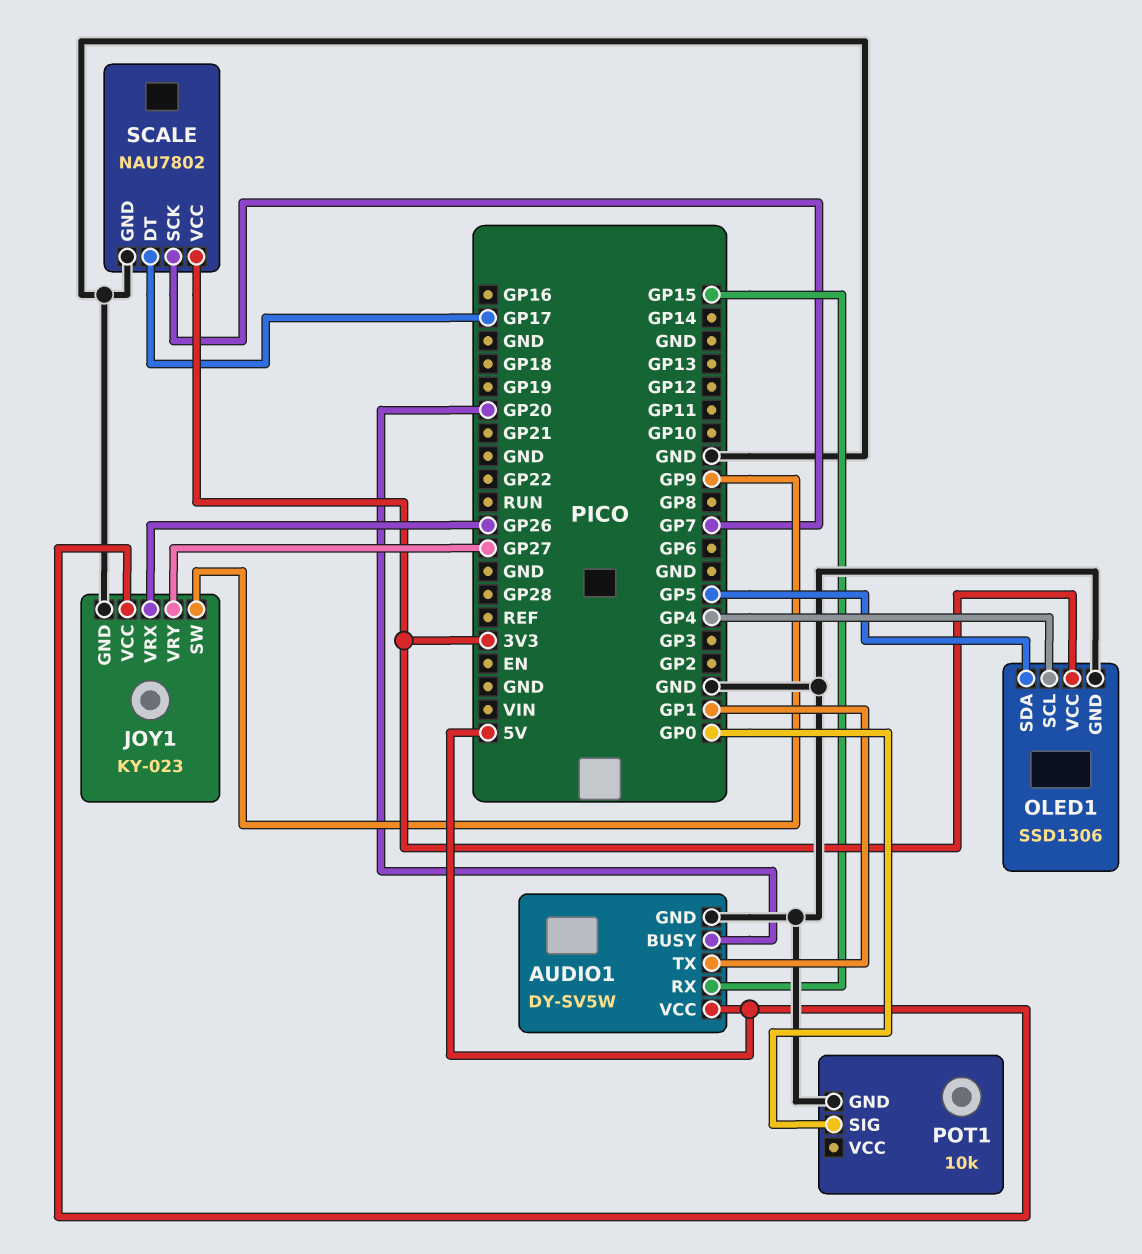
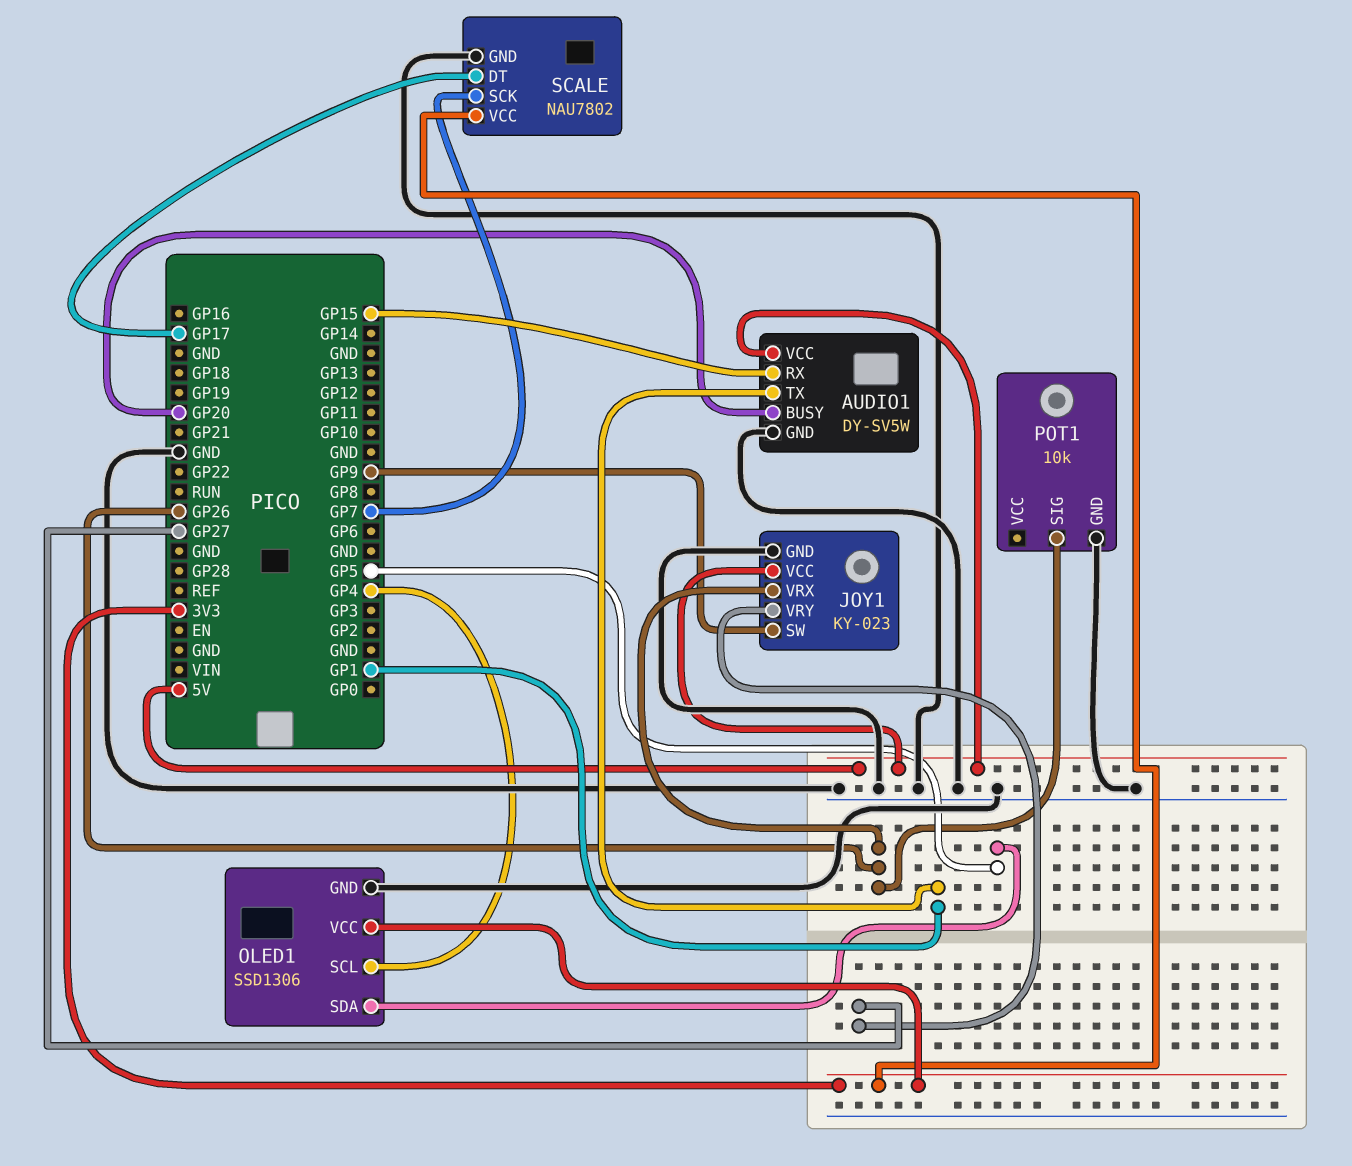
POT1 pin SIG: GP0 -> GP26

